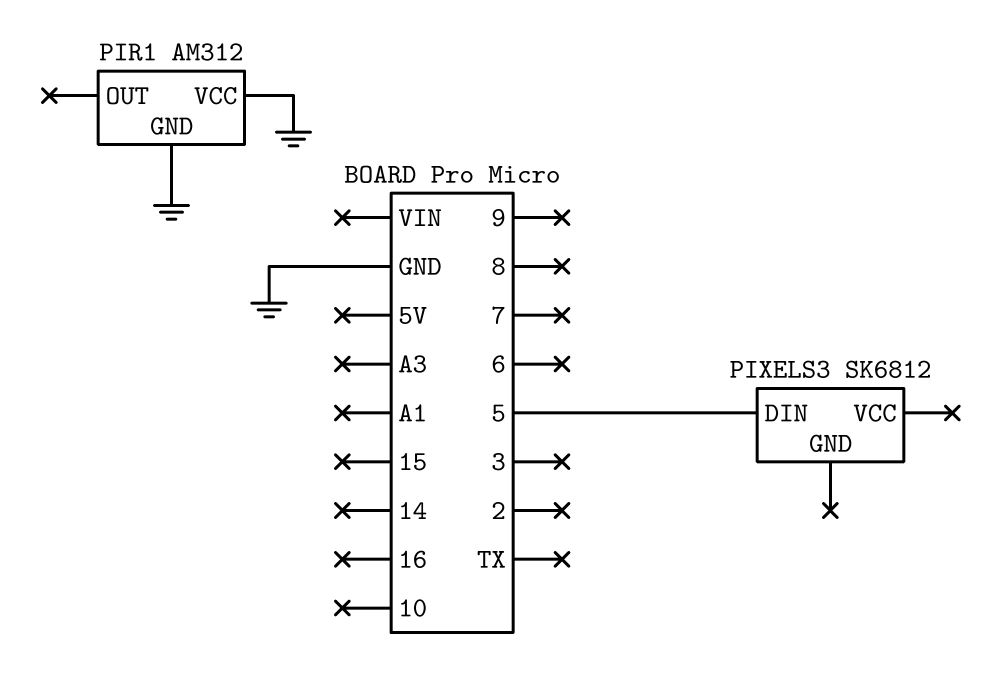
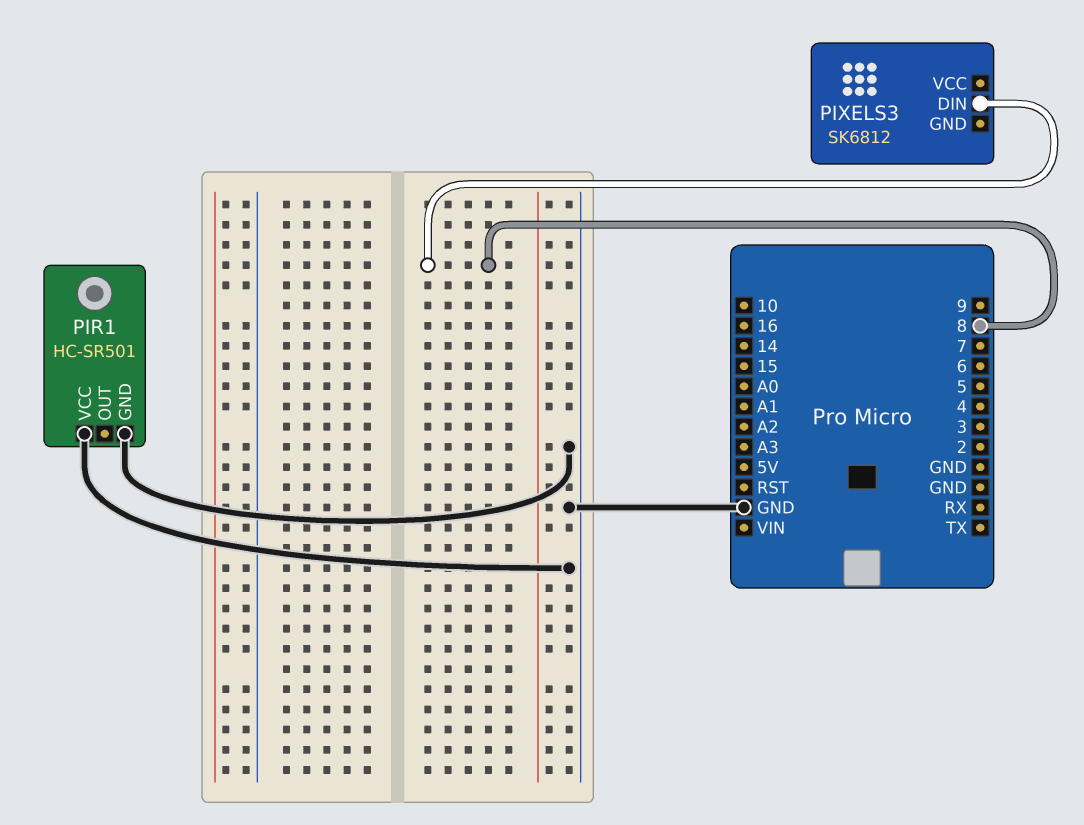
PIR1: AM312 -> HC-SR501
PIXELS3 pin DIN: 5 -> 8

